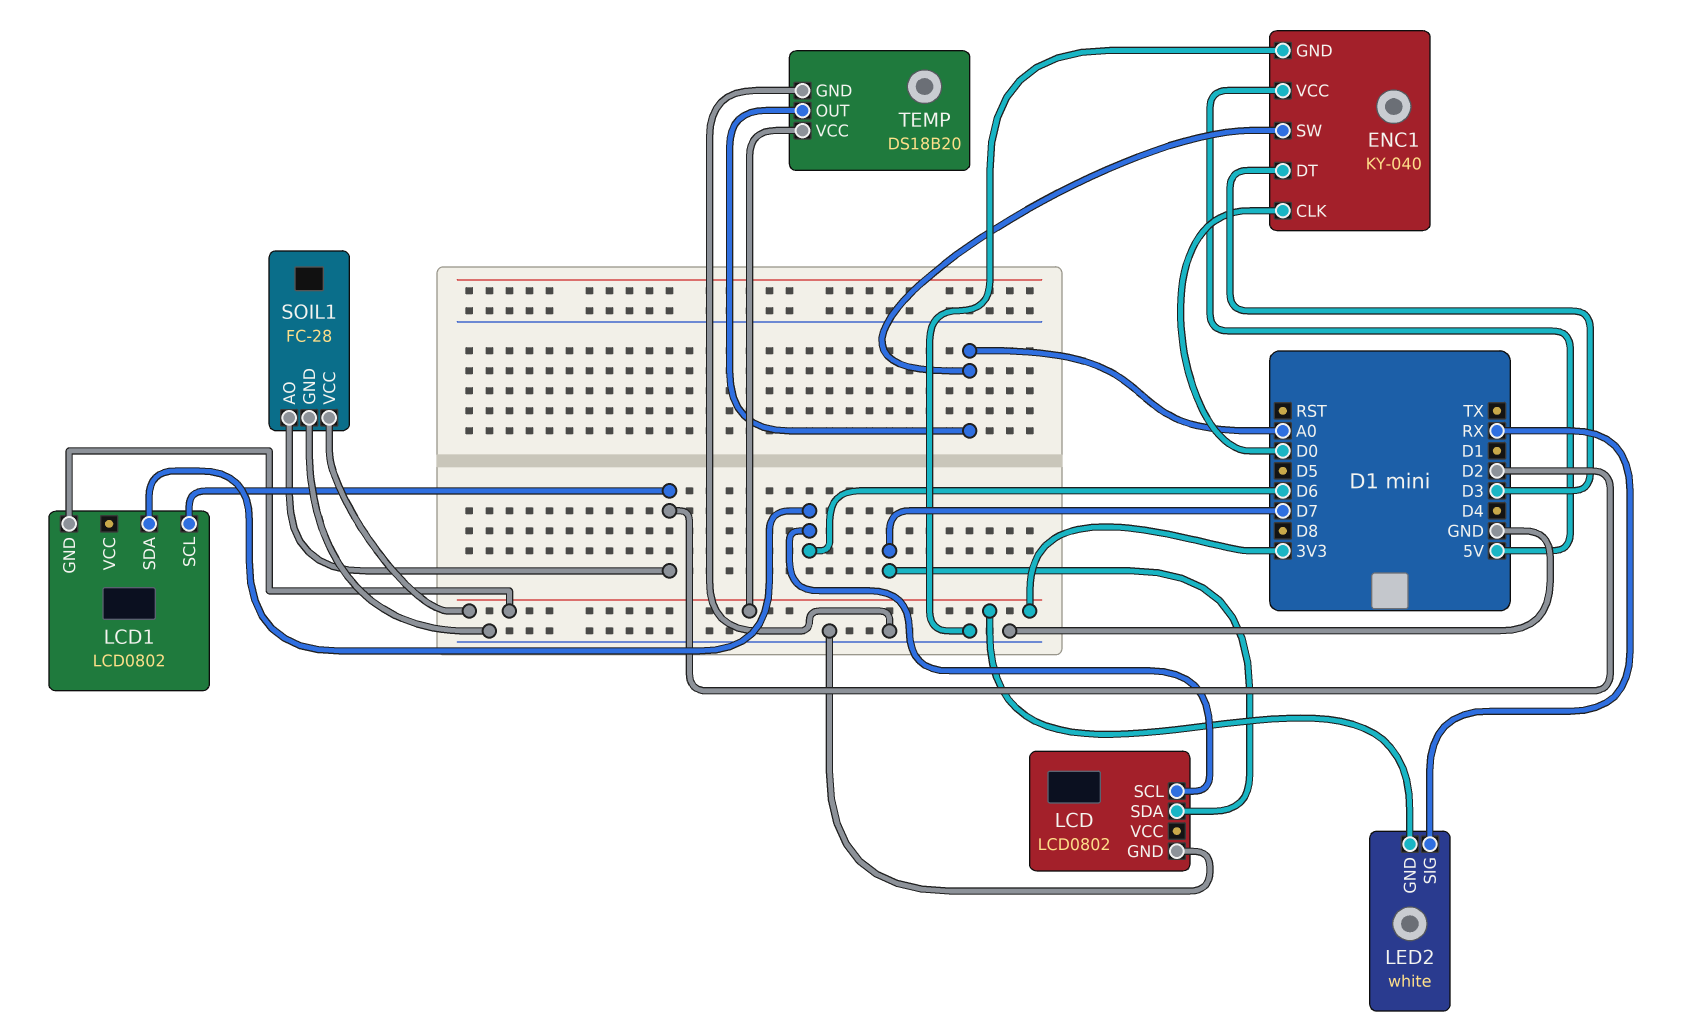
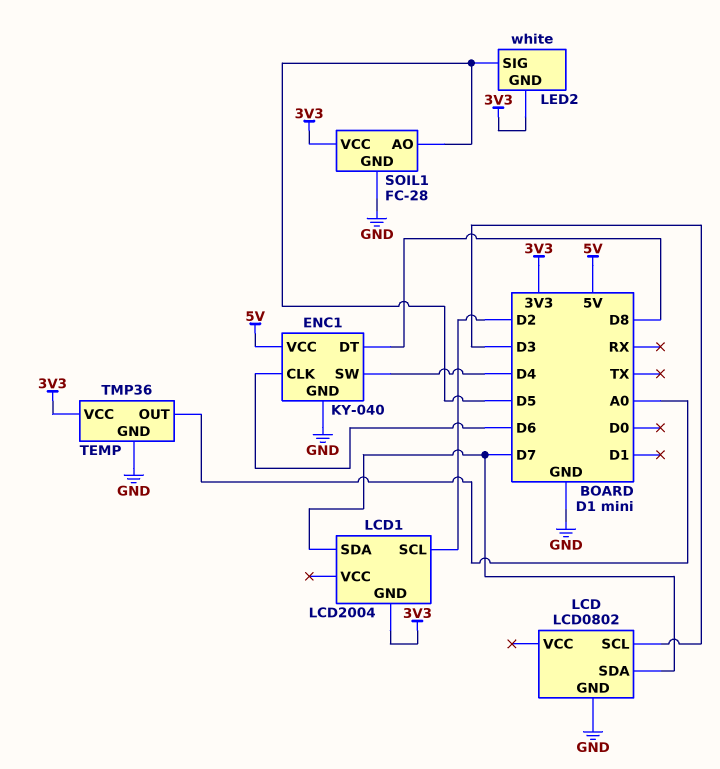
ENC1 pin CLK: D0 -> D6
ENC1 pin DT: D3 -> D8
ENC1 pin SW: A0 -> D4
LCD pin SCL: D6 -> D3
LCD1: LCD0802 -> LCD2004
LCD1 pin SDA: D6 -> D7
LED2 pin SIG: RX -> D5
SOIL1 pin AO: D2 -> D5
TEMP: DS18B20 -> TMP36

